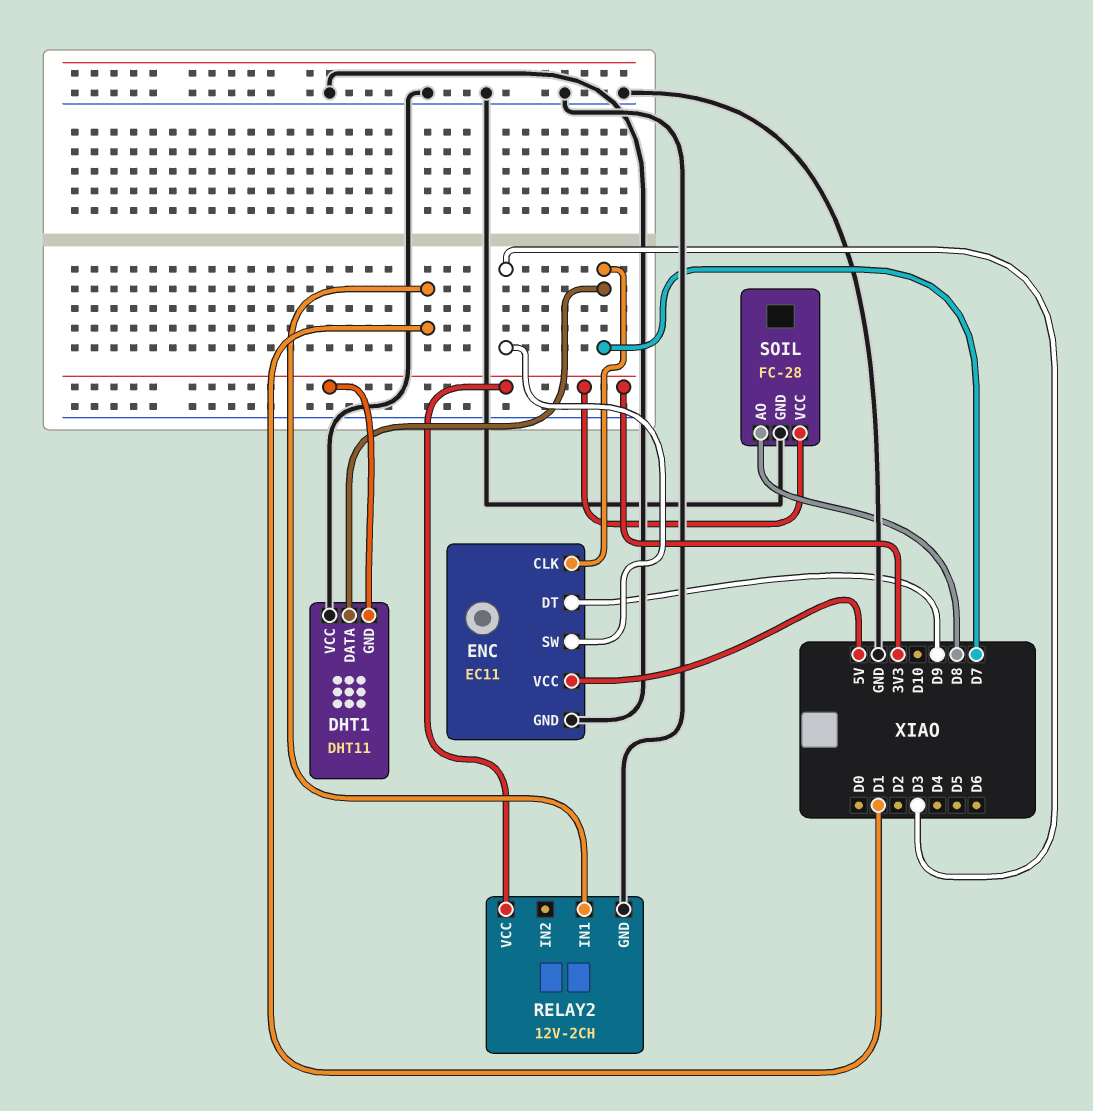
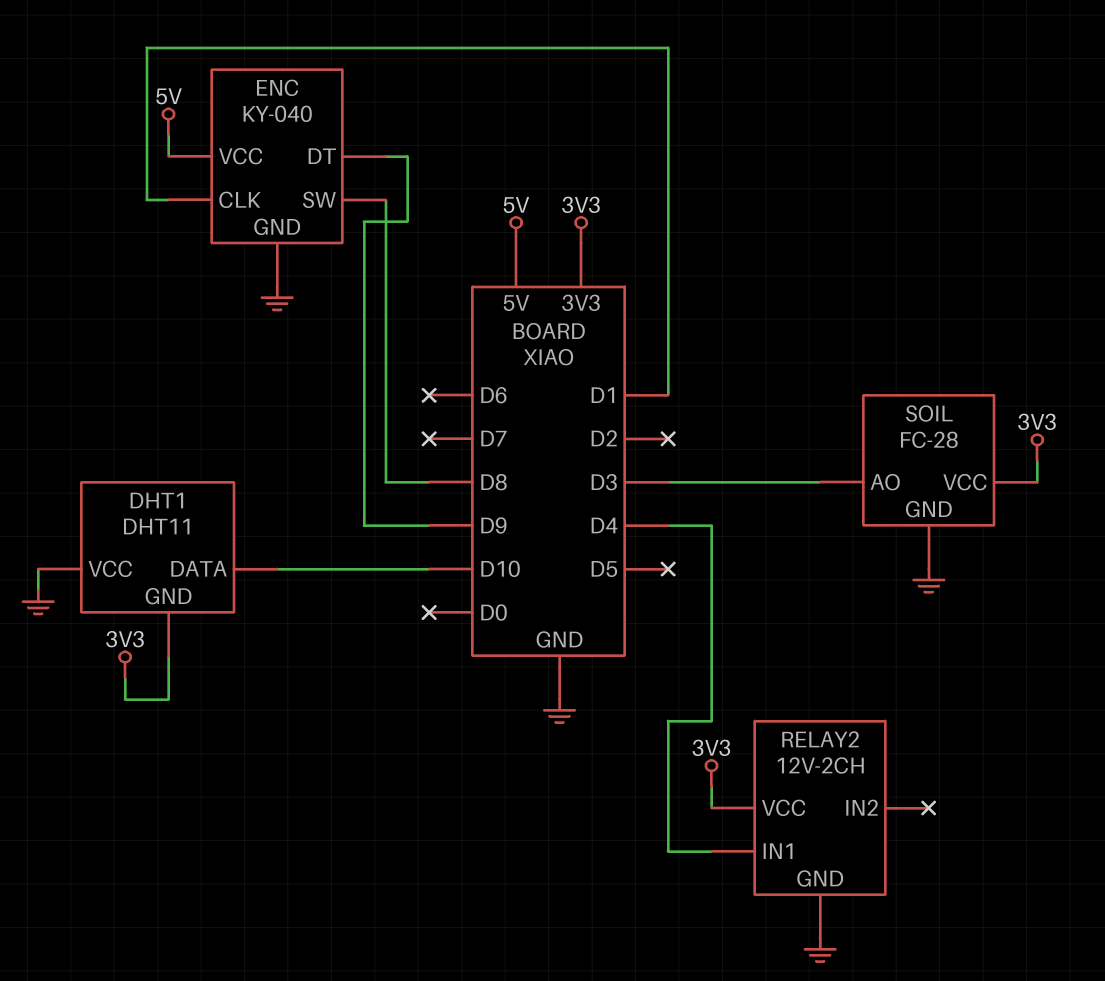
DHT1 pin DATA: D7 -> D10
ENC: EC11 -> KY-040
ENC pin CLK: D7 -> D1
ENC pin SW: D3 -> D8
RELAY2 pin IN1: D1 -> D4
SOIL pin AO: D8 -> D3

